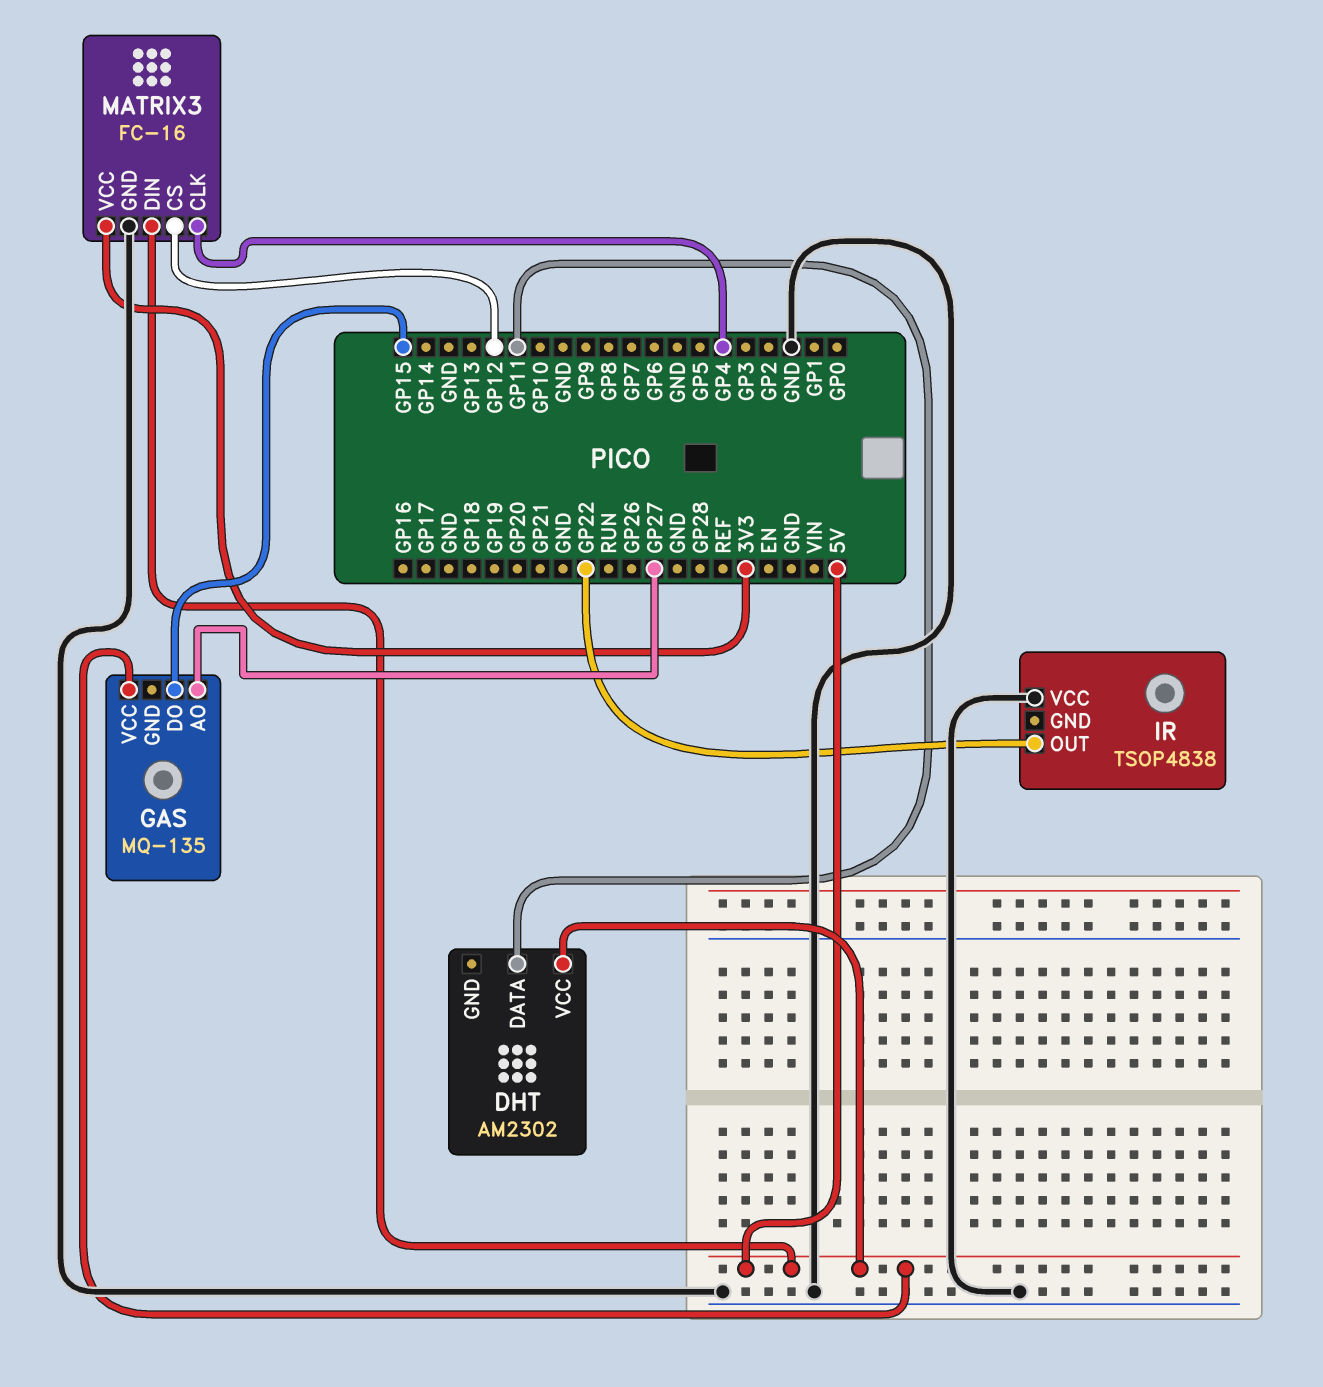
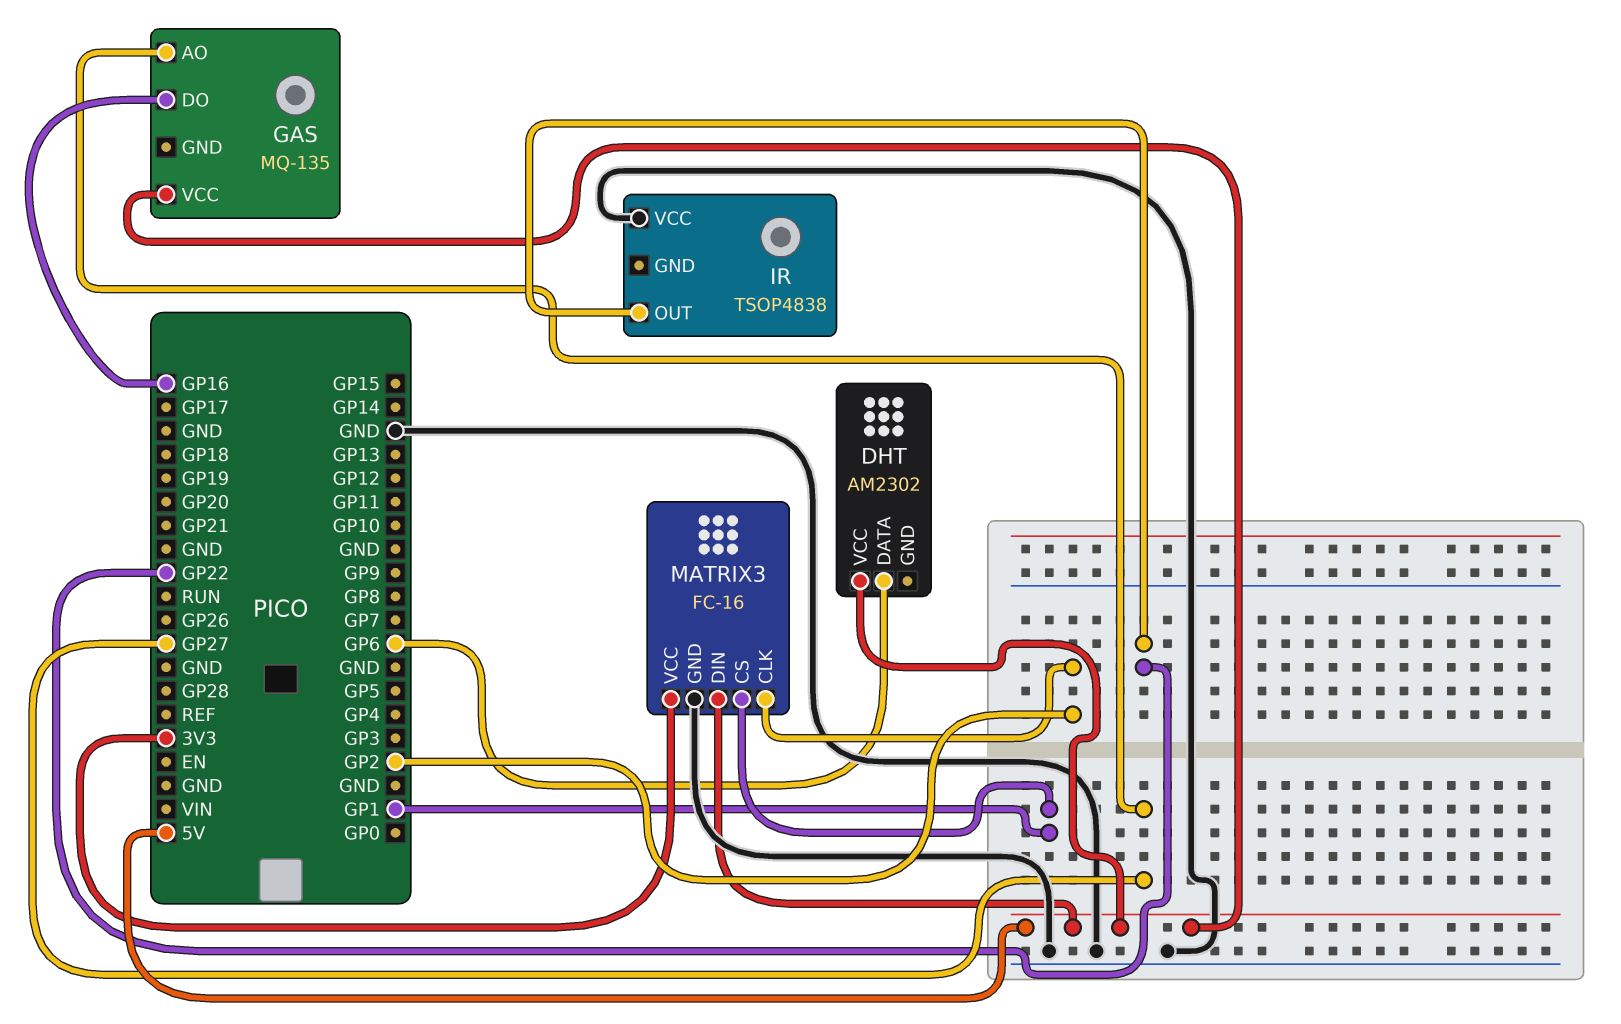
DHT pin DATA: GP11 -> GP6
GAS pin DO: GP15 -> GP16
MATRIX3 pin CLK: GP4 -> GP2
MATRIX3 pin CS: GP12 -> GP1

